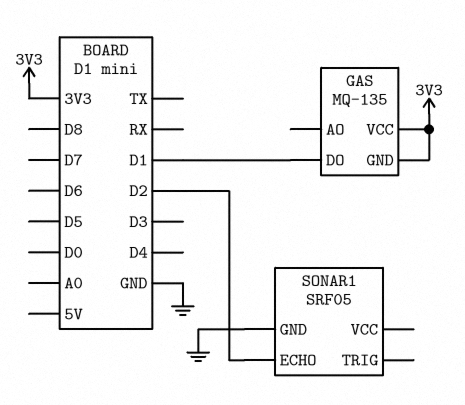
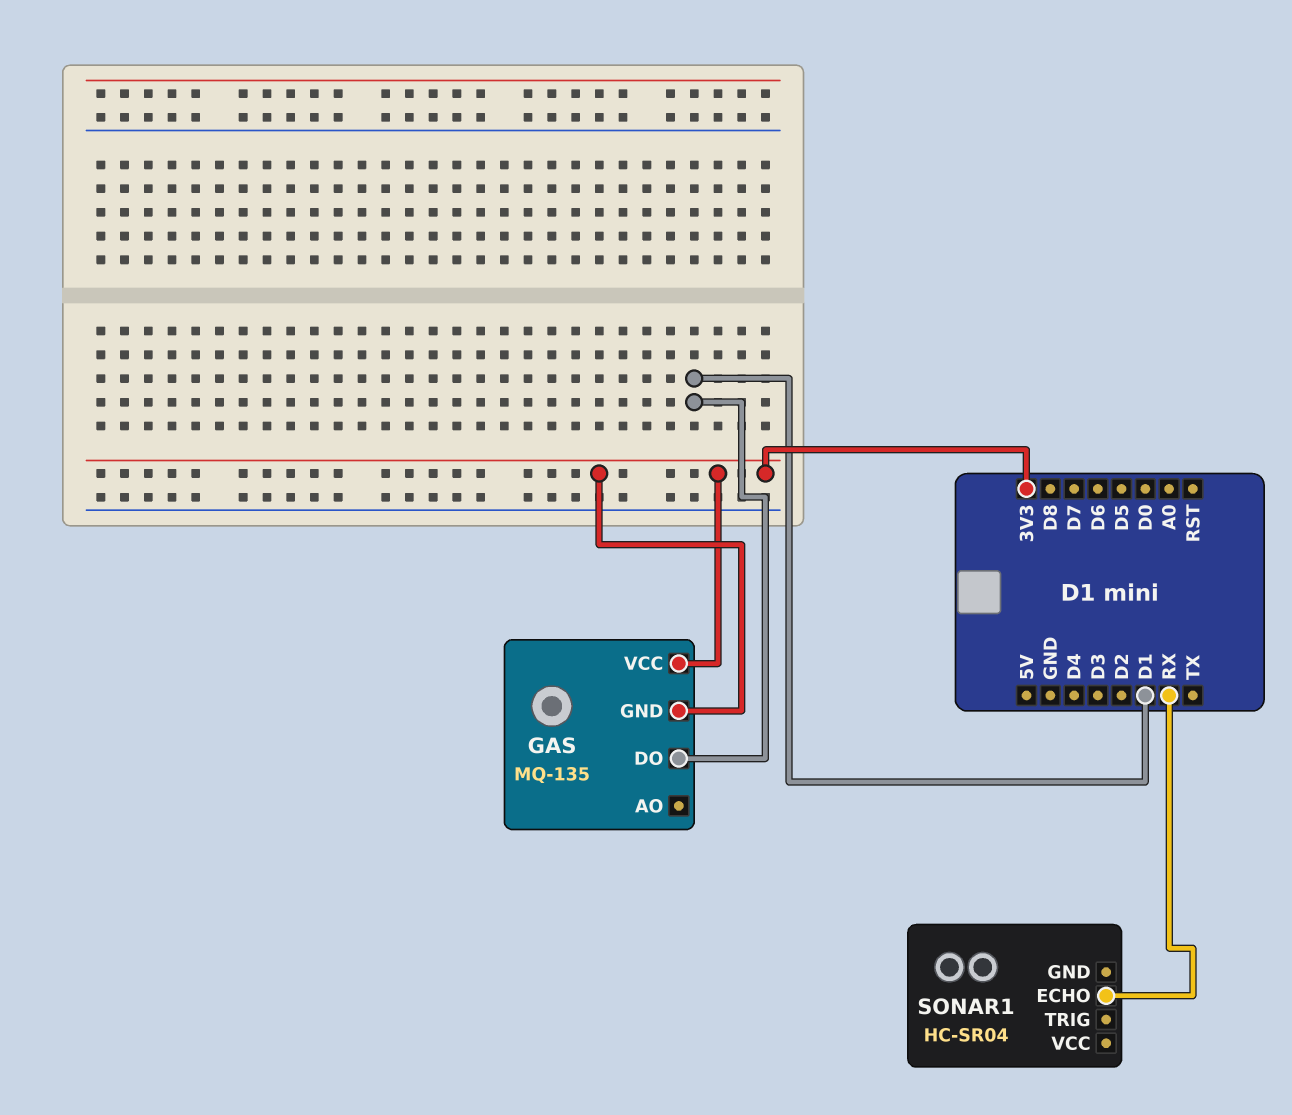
SONAR1: SRF05 -> HC-SR04
SONAR1 pin ECHO: D2 -> RX
SONAR1 pin GND: GND -> none

